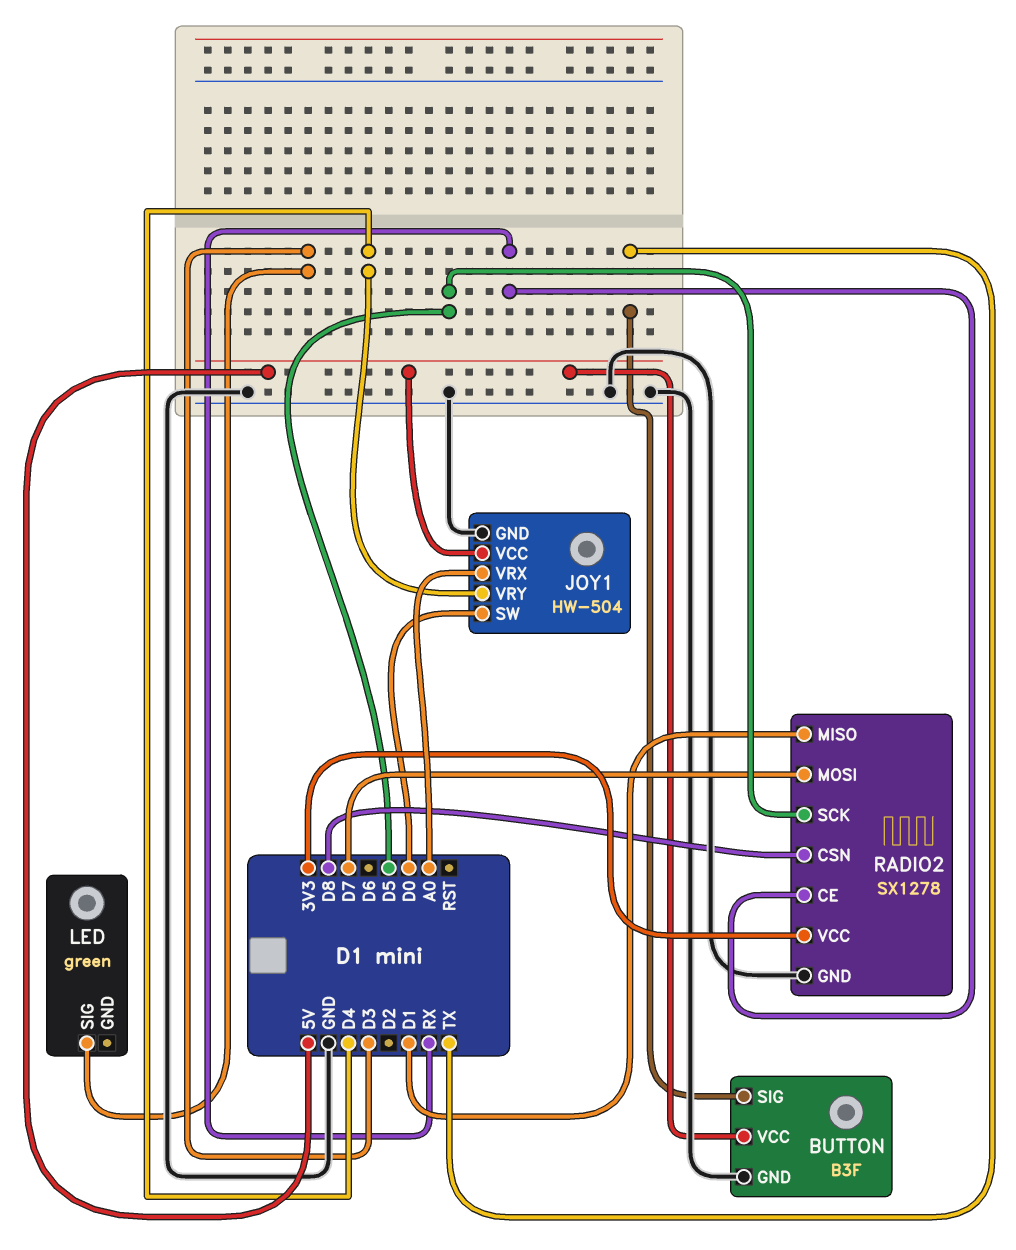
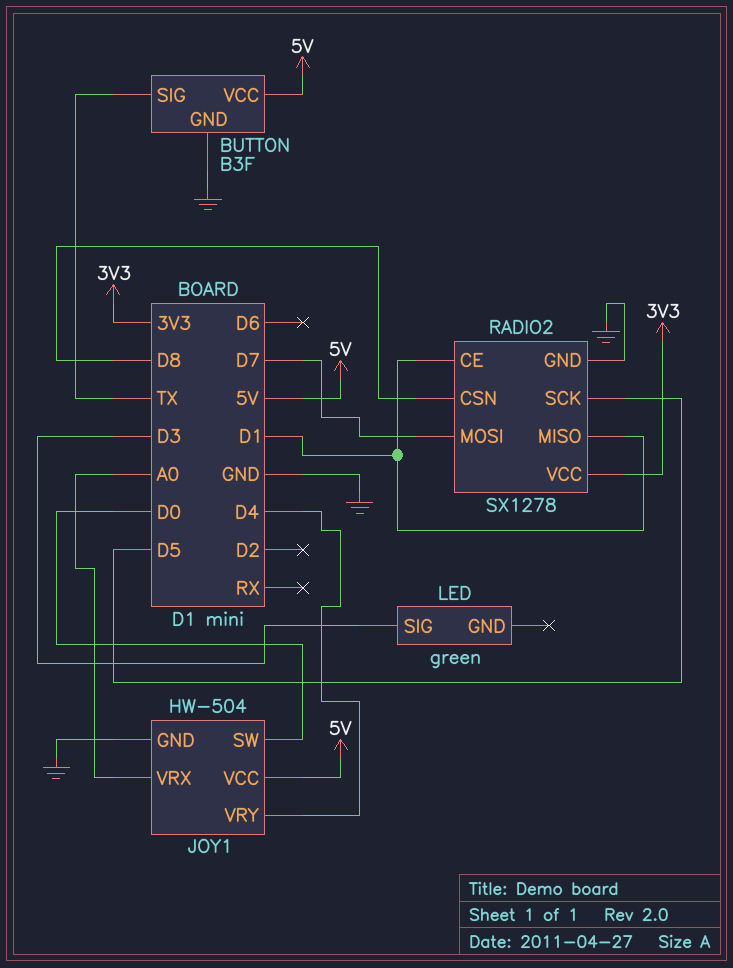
RADIO2 pin CE: RX -> D1

